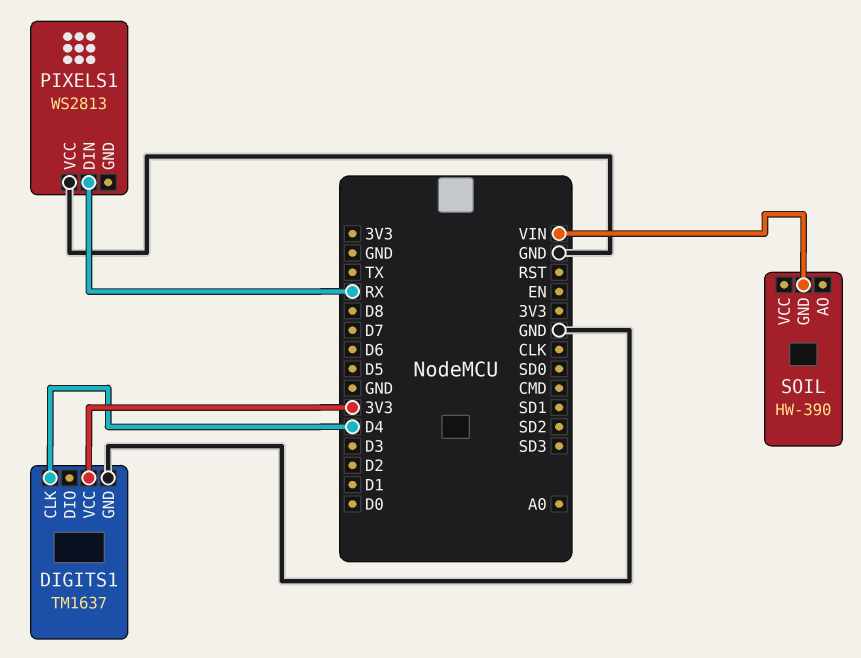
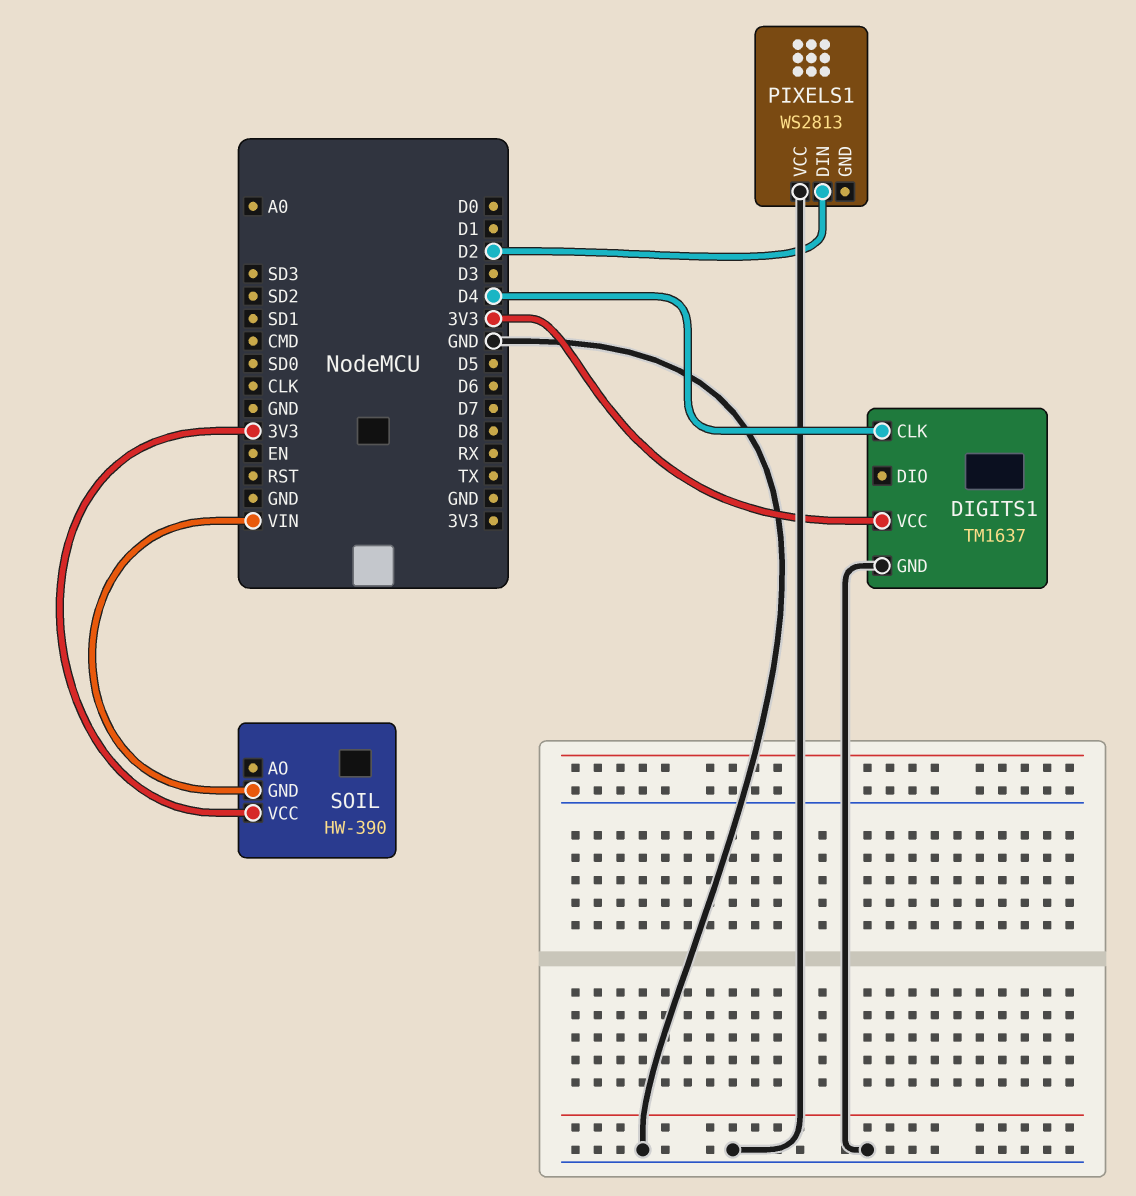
PIXELS1 pin DIN: RX -> D2
SOIL pin VCC: none -> 3V3

